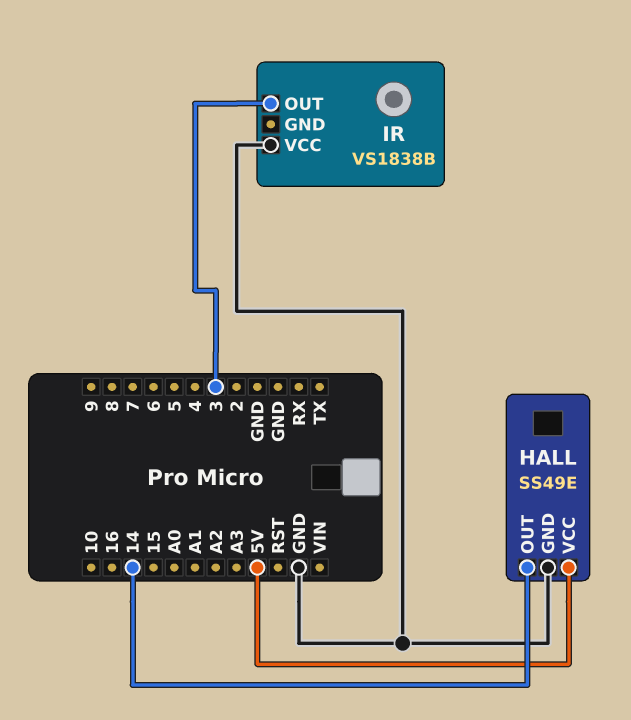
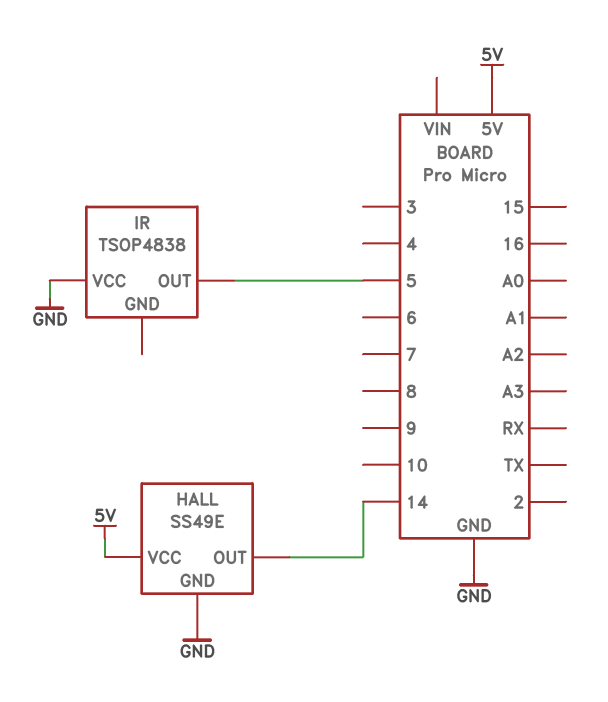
IR: VS1838B -> TSOP4838
IR pin OUT: 3 -> 5

